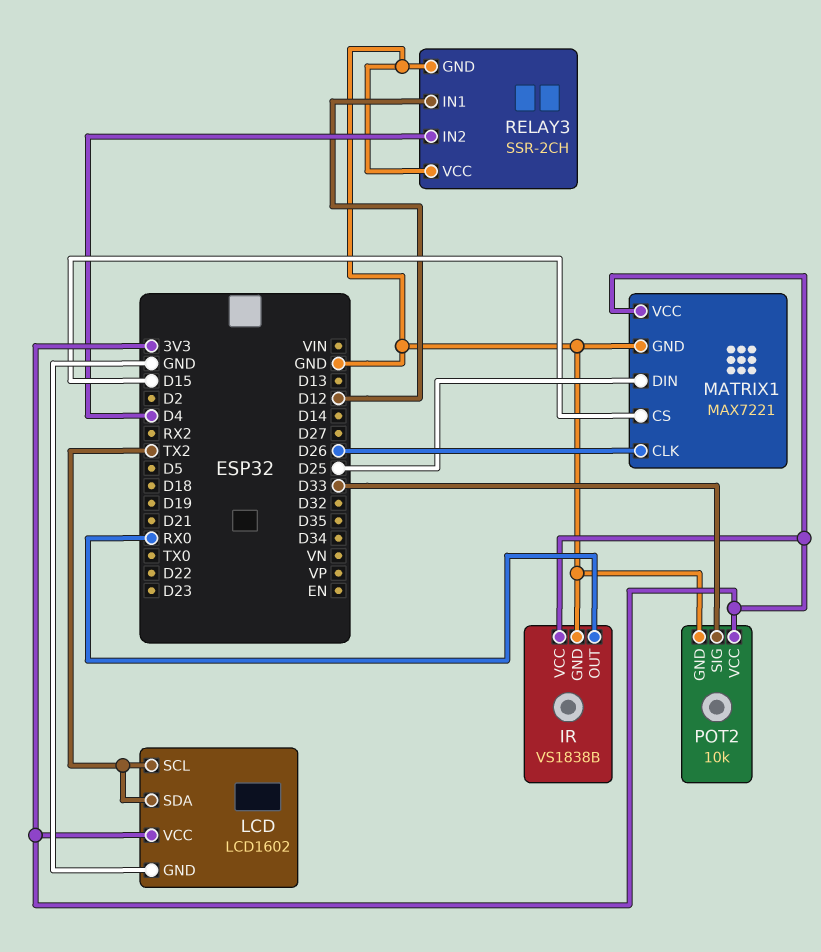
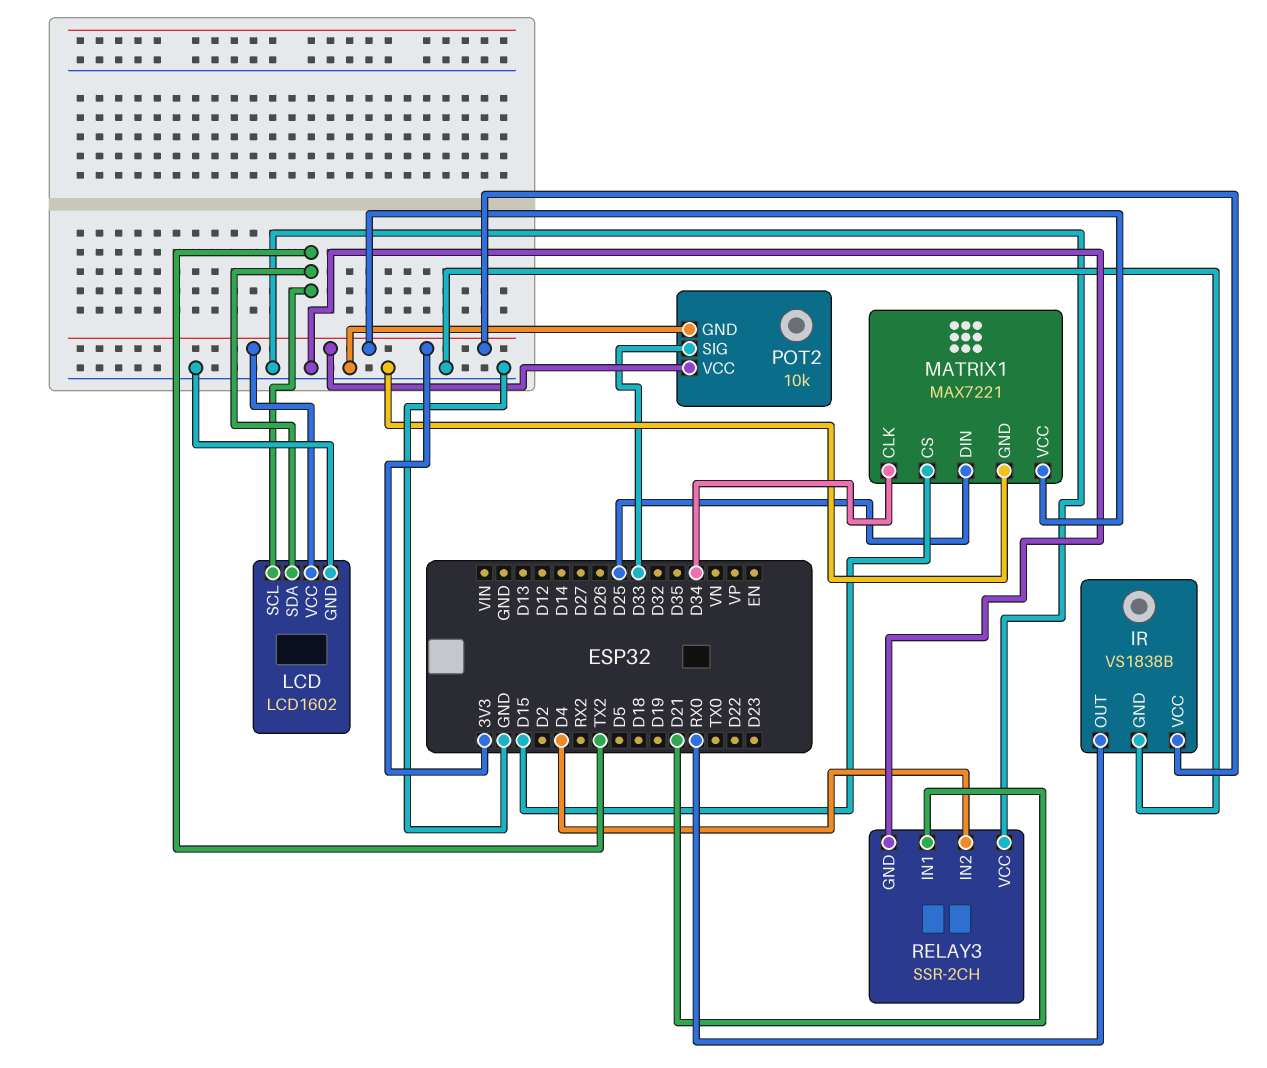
MATRIX1 pin CLK: D26 -> D34
RELAY3 pin IN1: D12 -> D21

